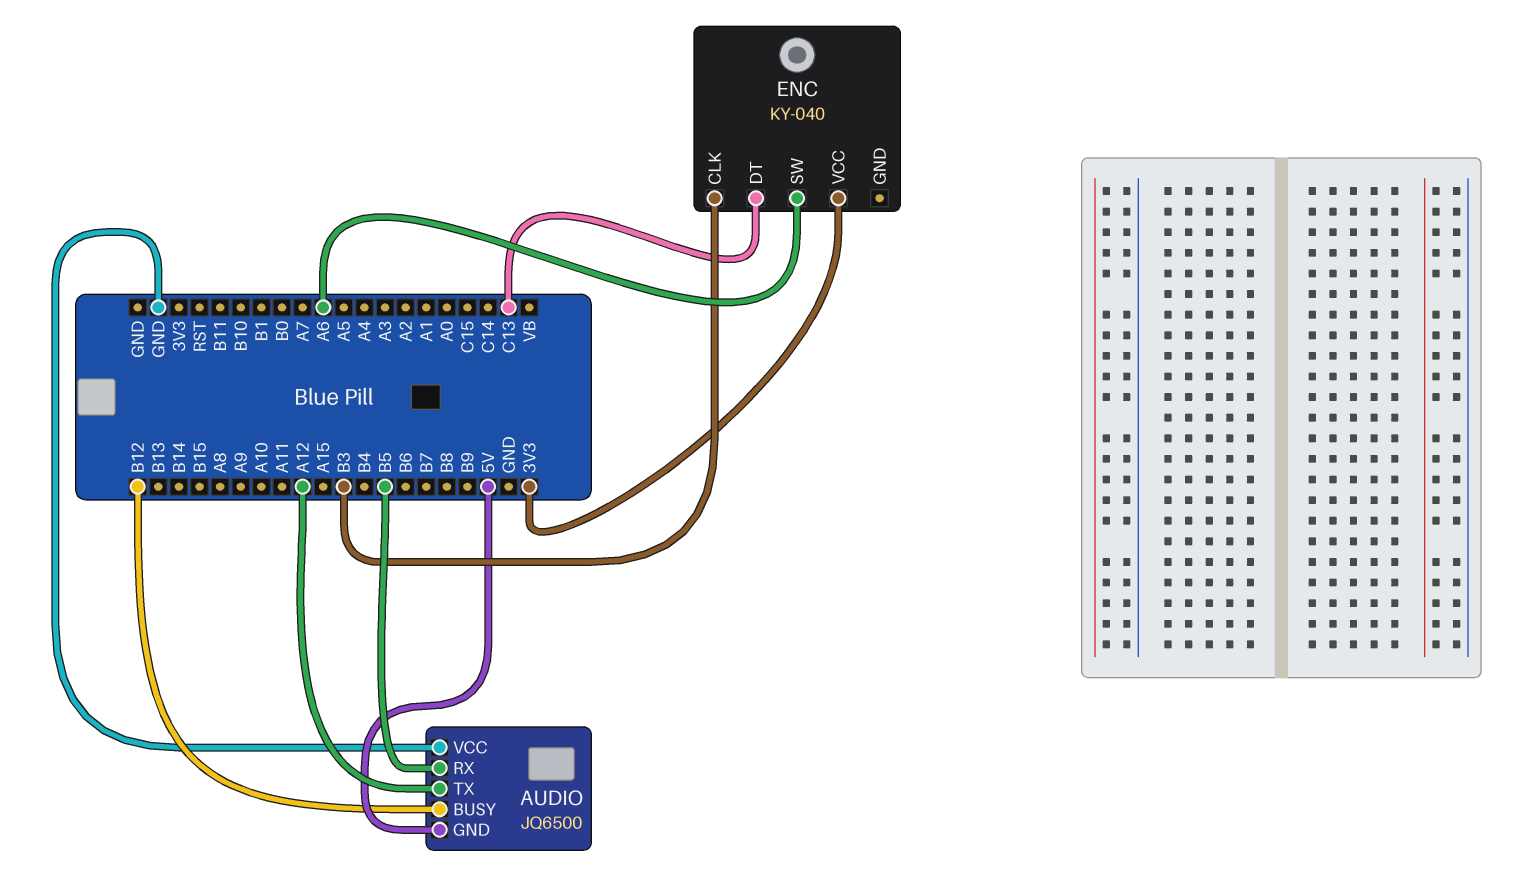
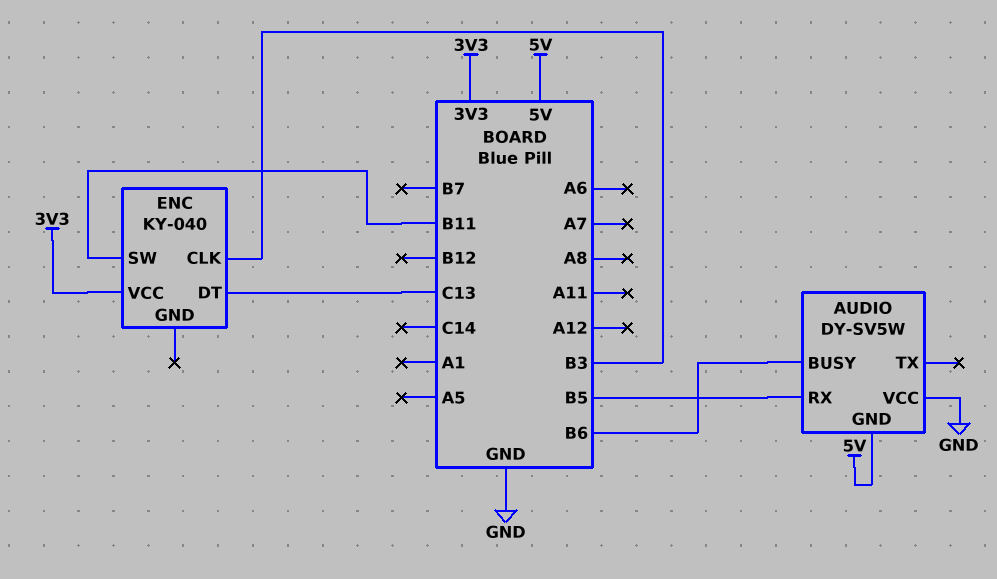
AUDIO: JQ6500 -> DY-SV5W
AUDIO pin BUSY: B12 -> B6
AUDIO pin TX: A12 -> none
ENC pin SW: A6 -> B11

